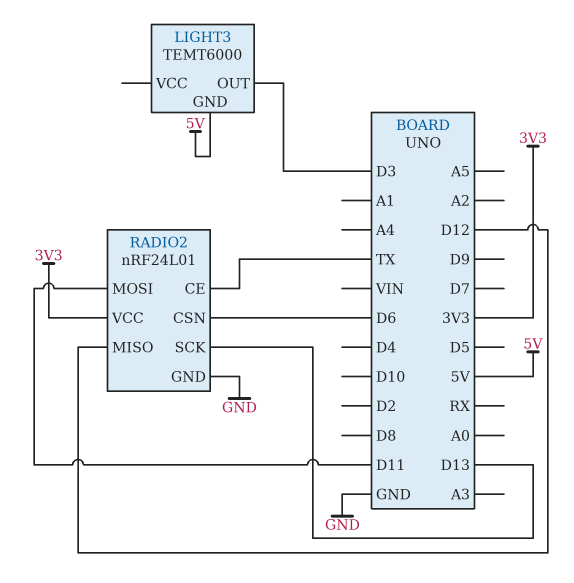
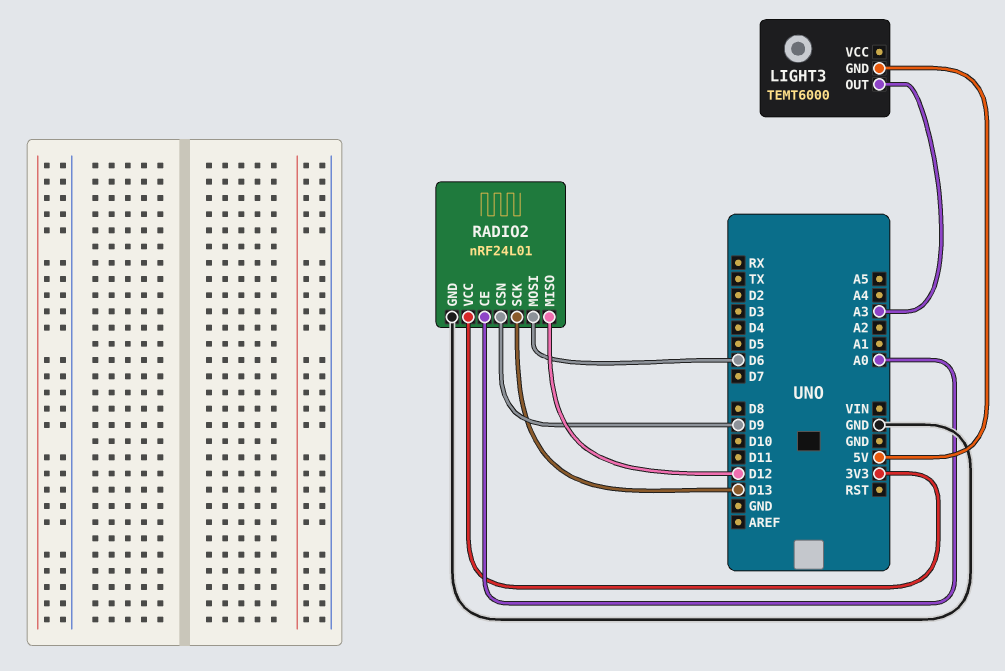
LIGHT3 pin OUT: D3 -> A3
RADIO2 pin CE: TX -> A0
RADIO2 pin CSN: D6 -> D9
RADIO2 pin MOSI: D11 -> D6

